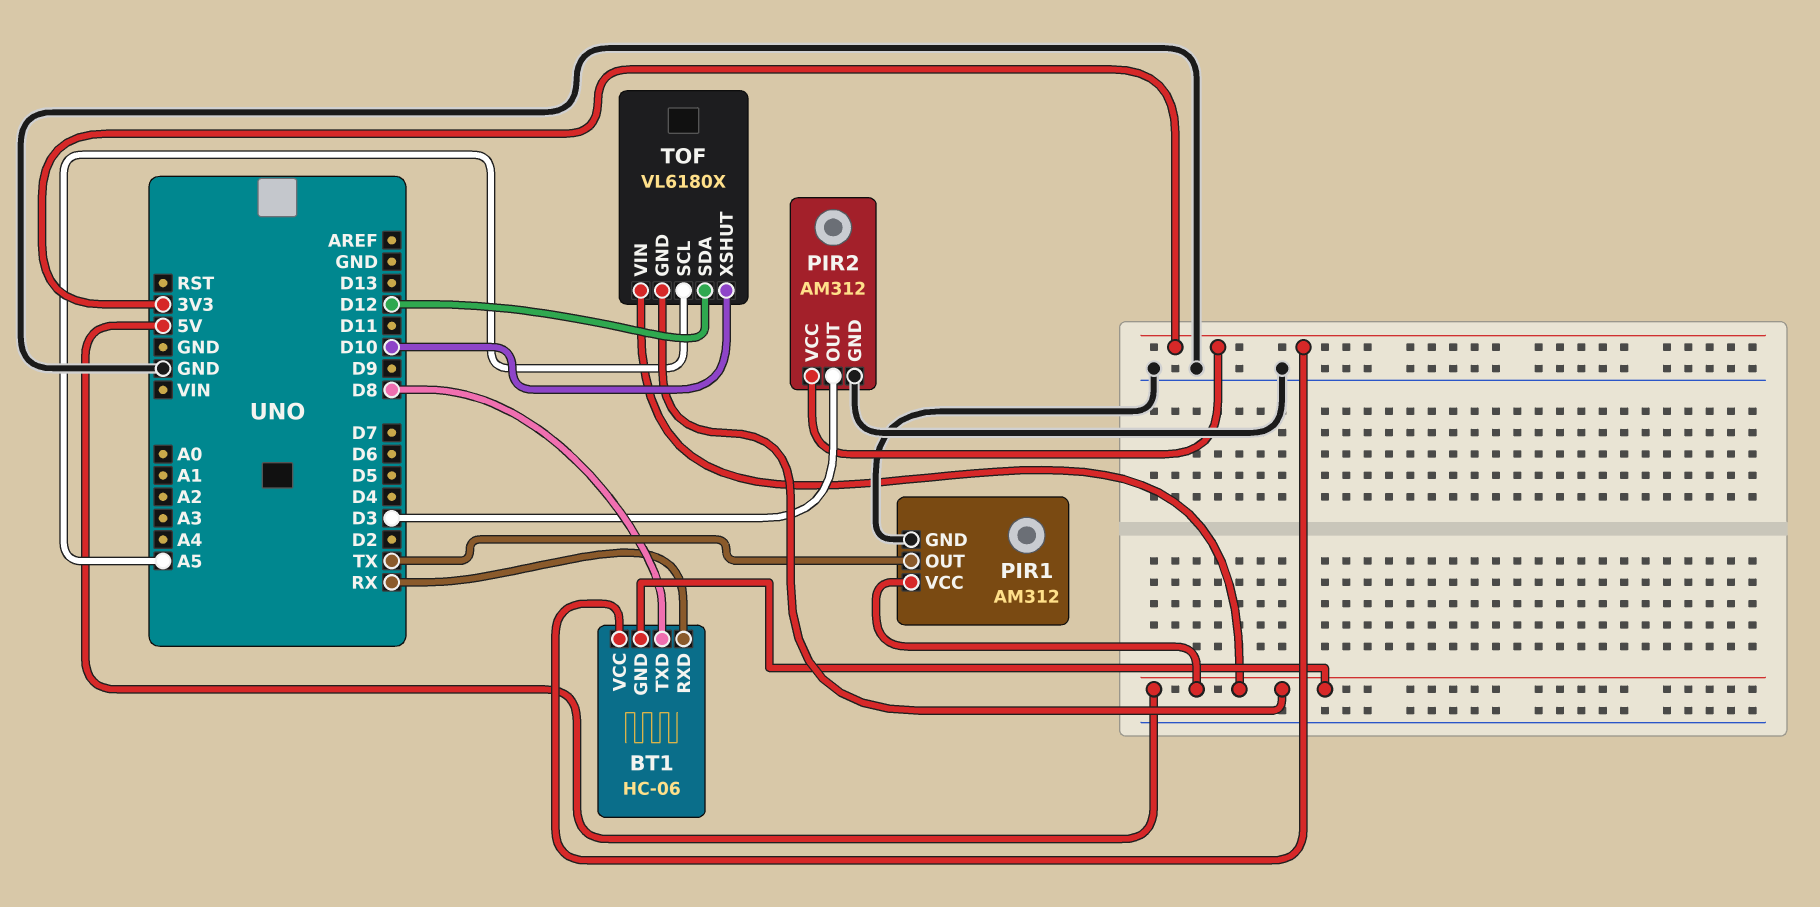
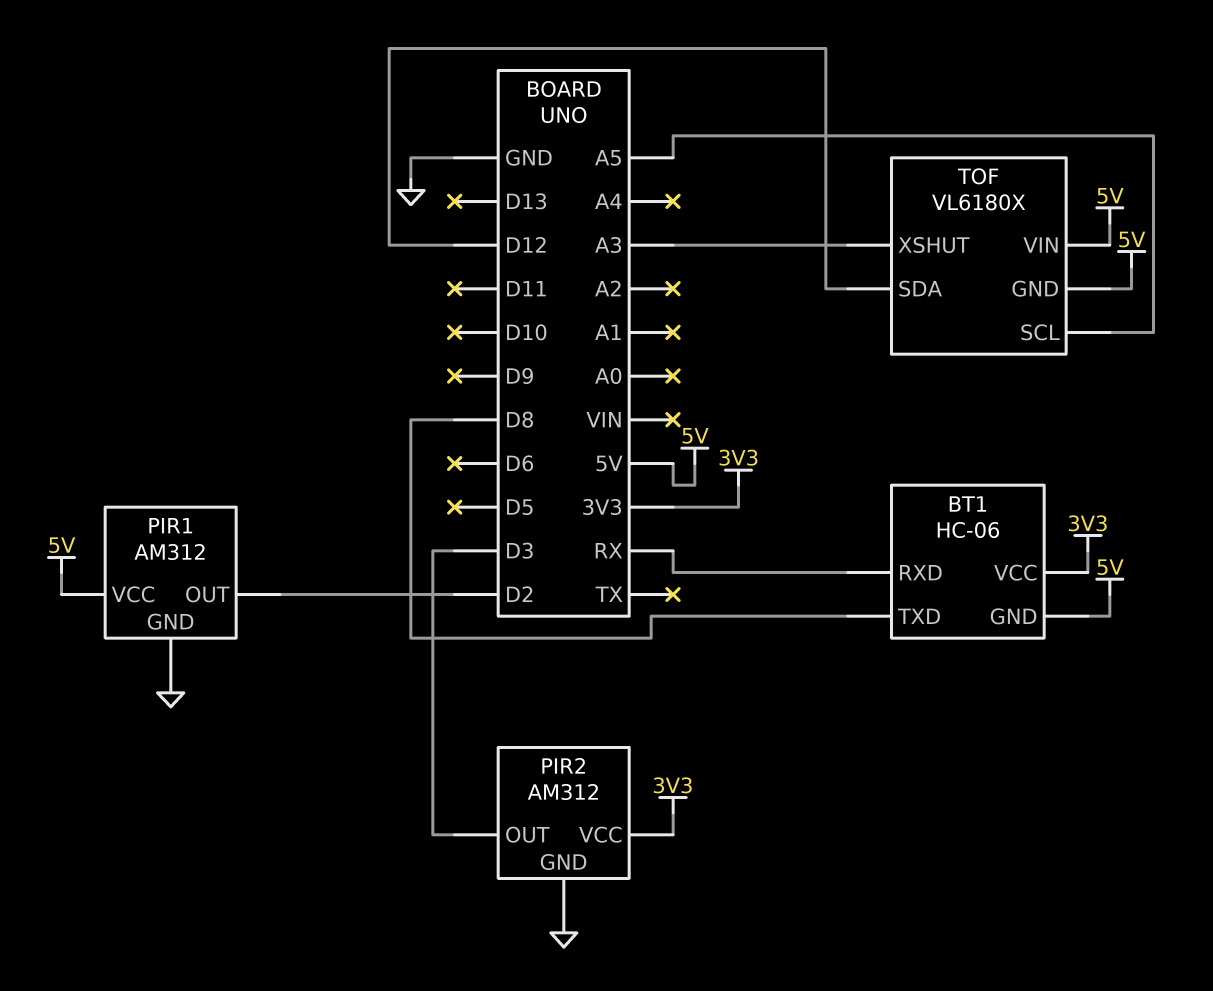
PIR1 pin OUT: TX -> D2
TOF pin XSHUT: D10 -> A3

